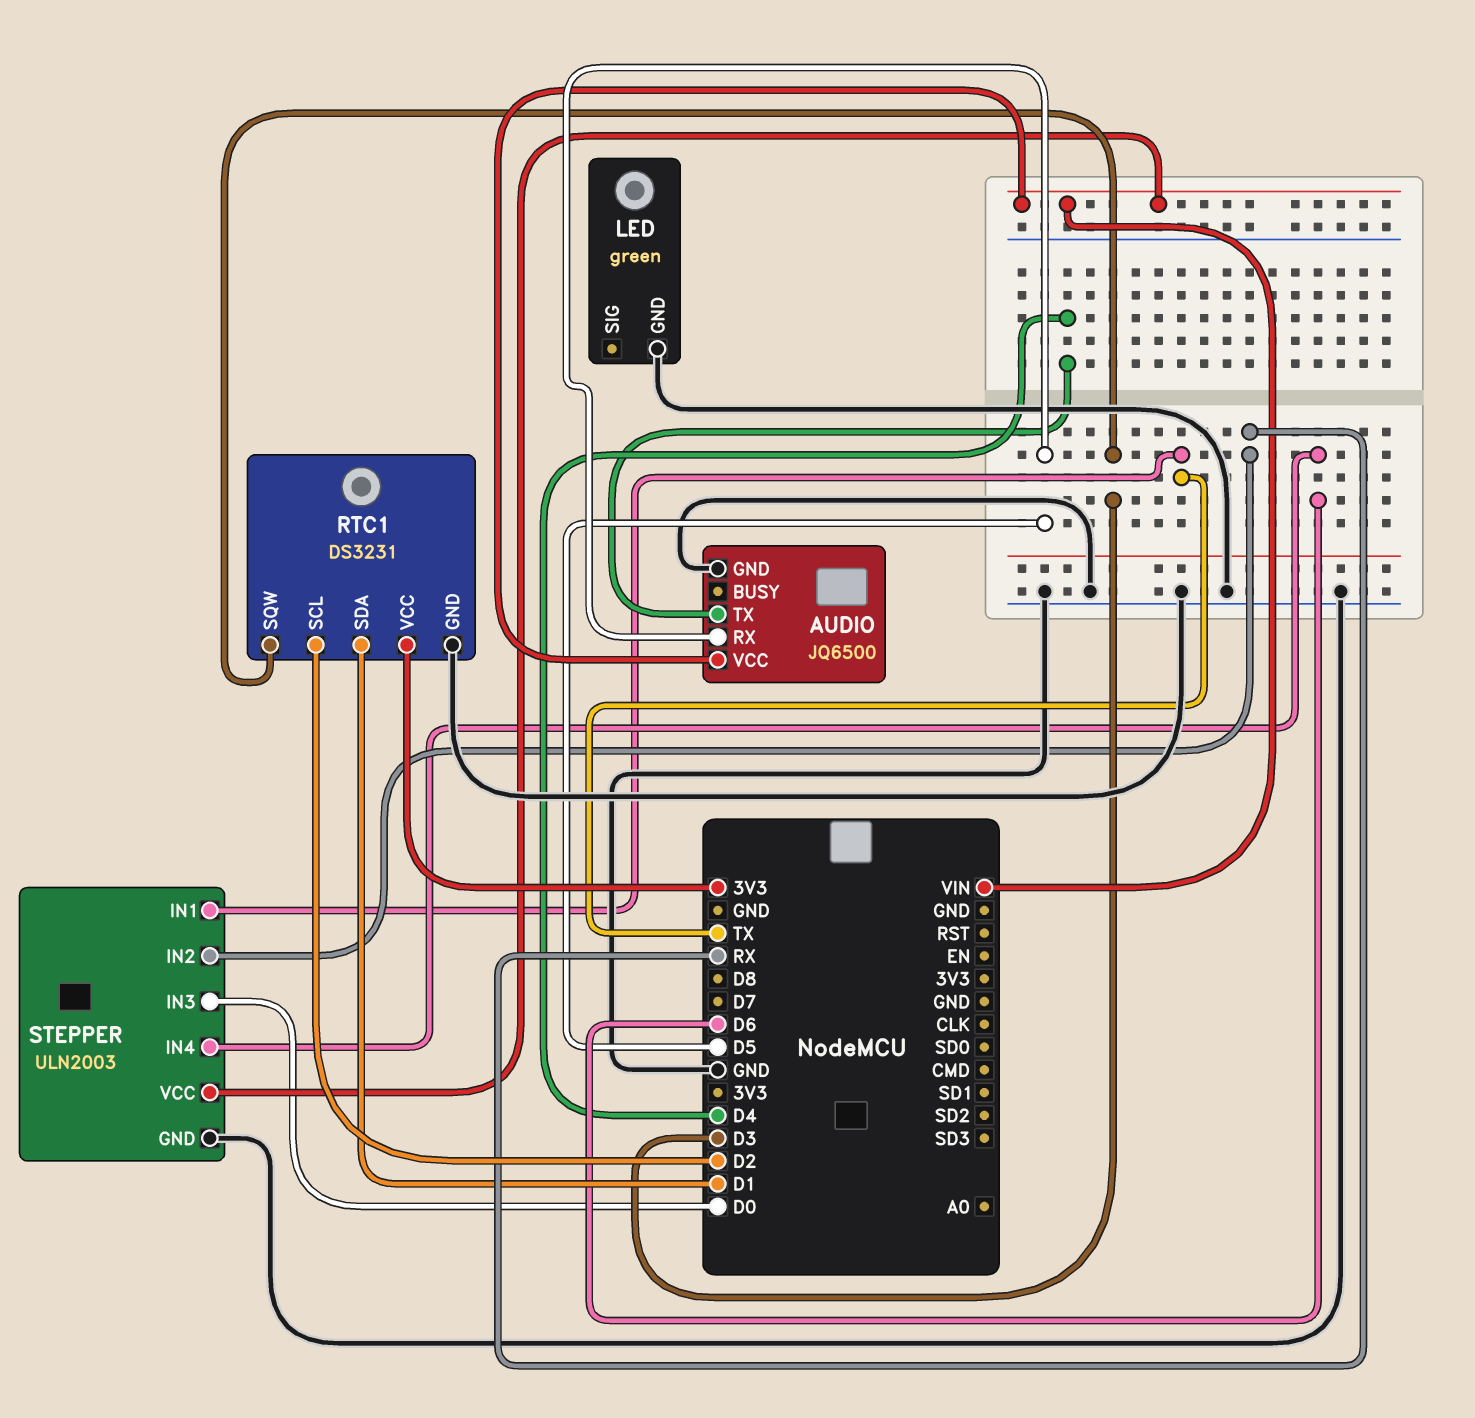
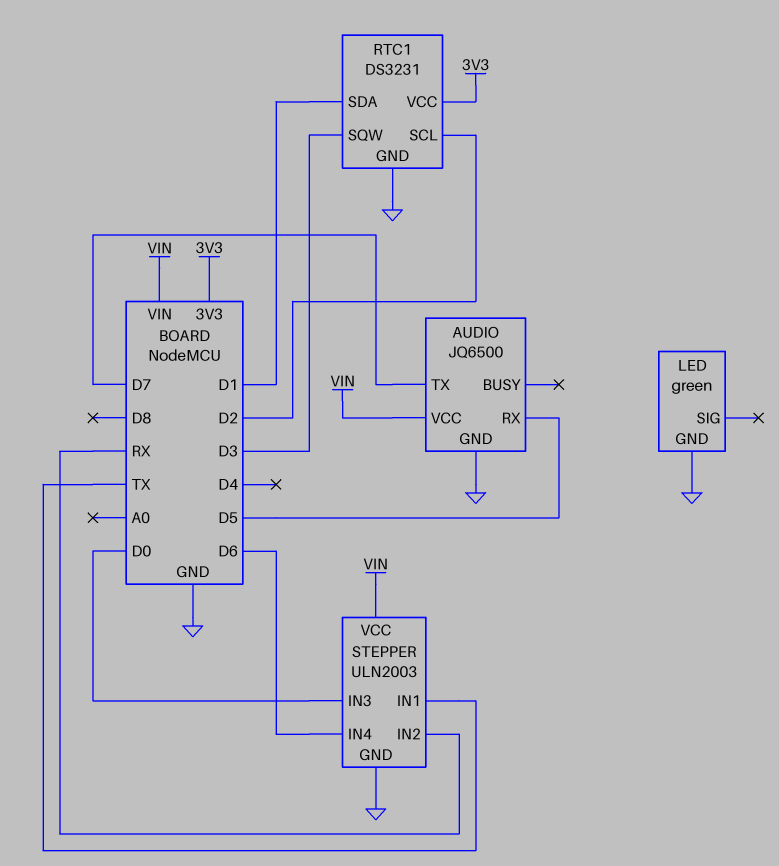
AUDIO pin TX: D4 -> D7

